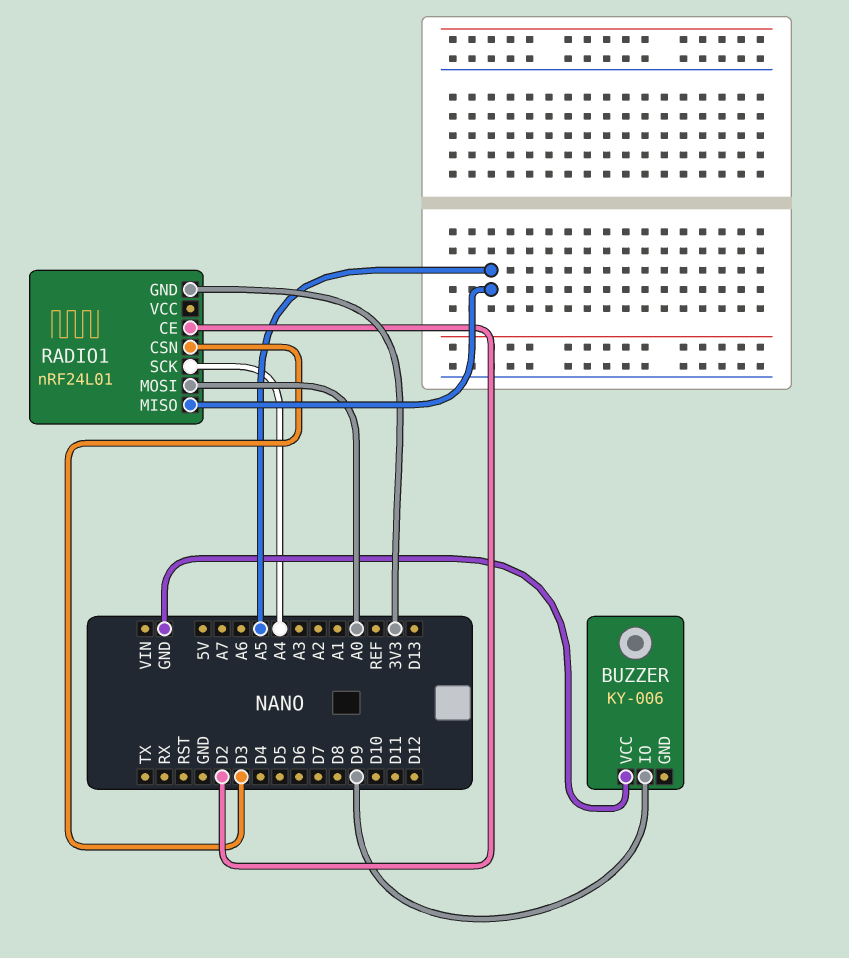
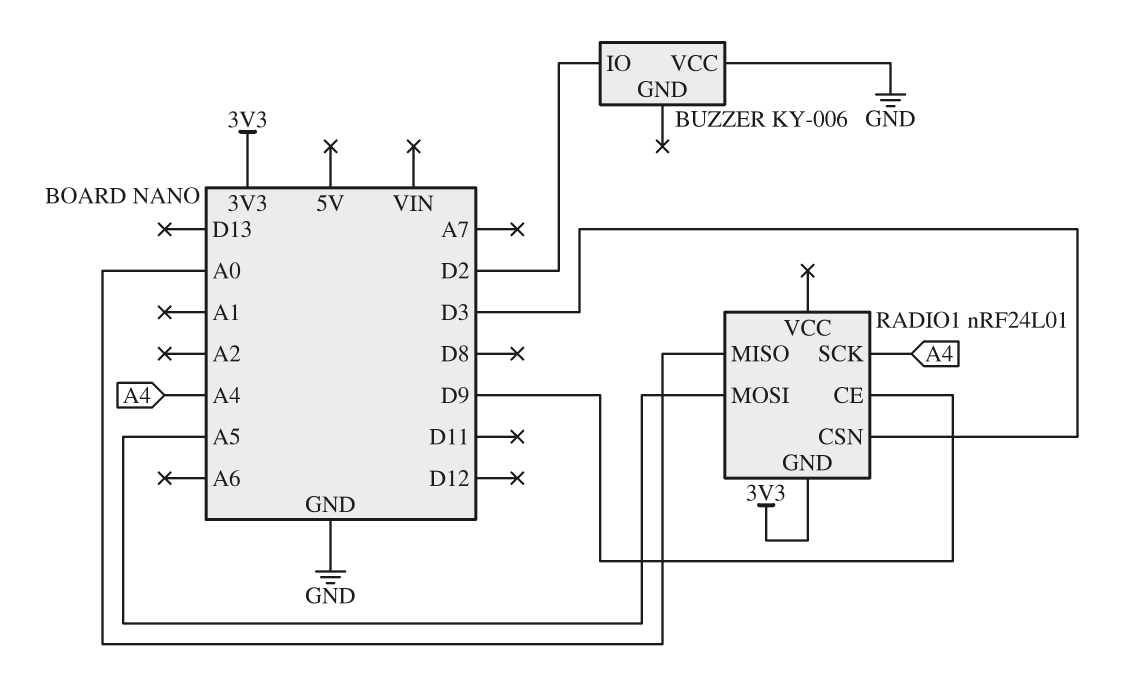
BUZZER pin IO: D9 -> D2
RADIO1 pin CE: D2 -> D9
RADIO1 pin MISO: A5 -> A0
RADIO1 pin MOSI: A0 -> A5

